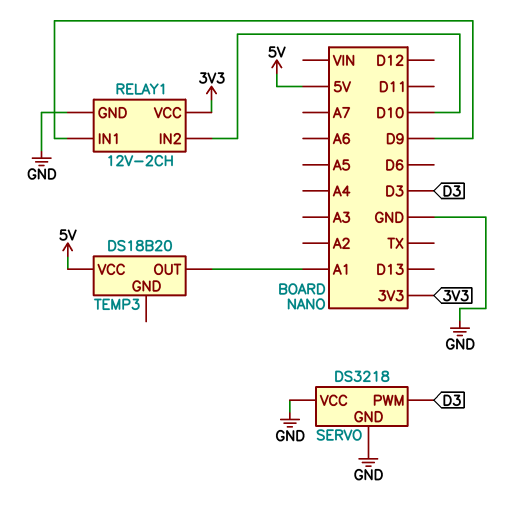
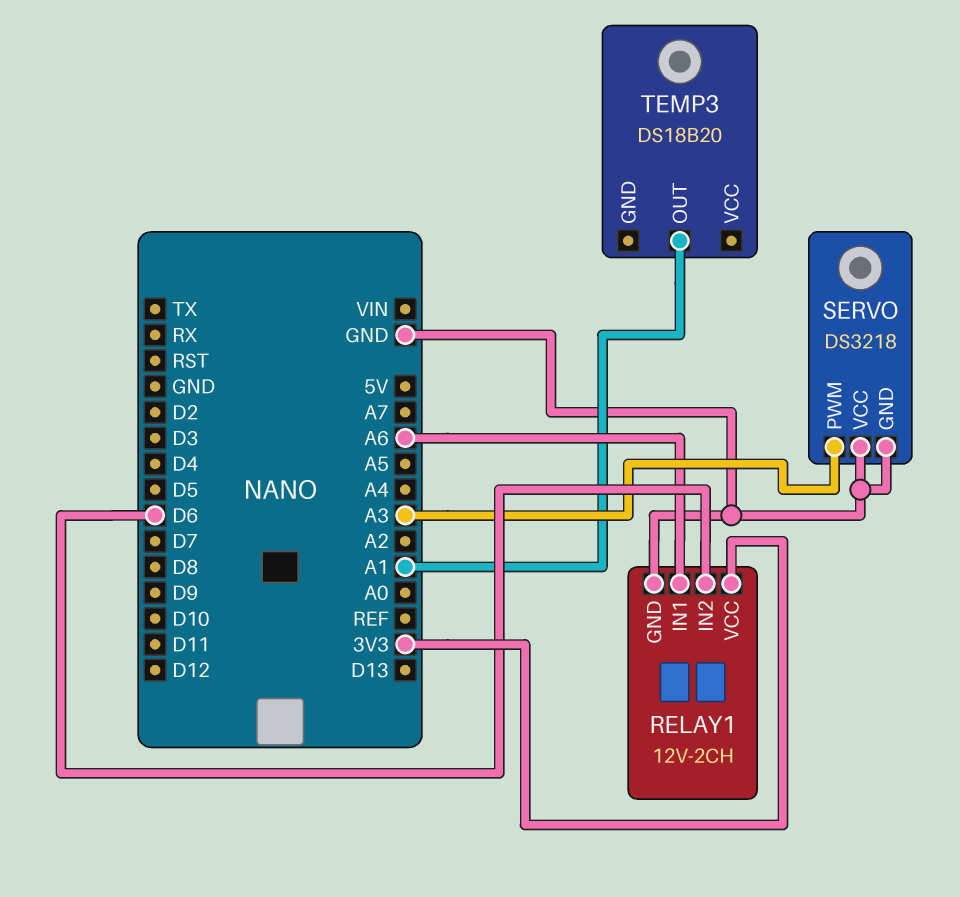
RELAY1 pin IN1: D9 -> A6
RELAY1 pin IN2: D10 -> D6
SERVO pin PWM: D3 -> A3
TEMP3 pin VCC: 5V -> none

